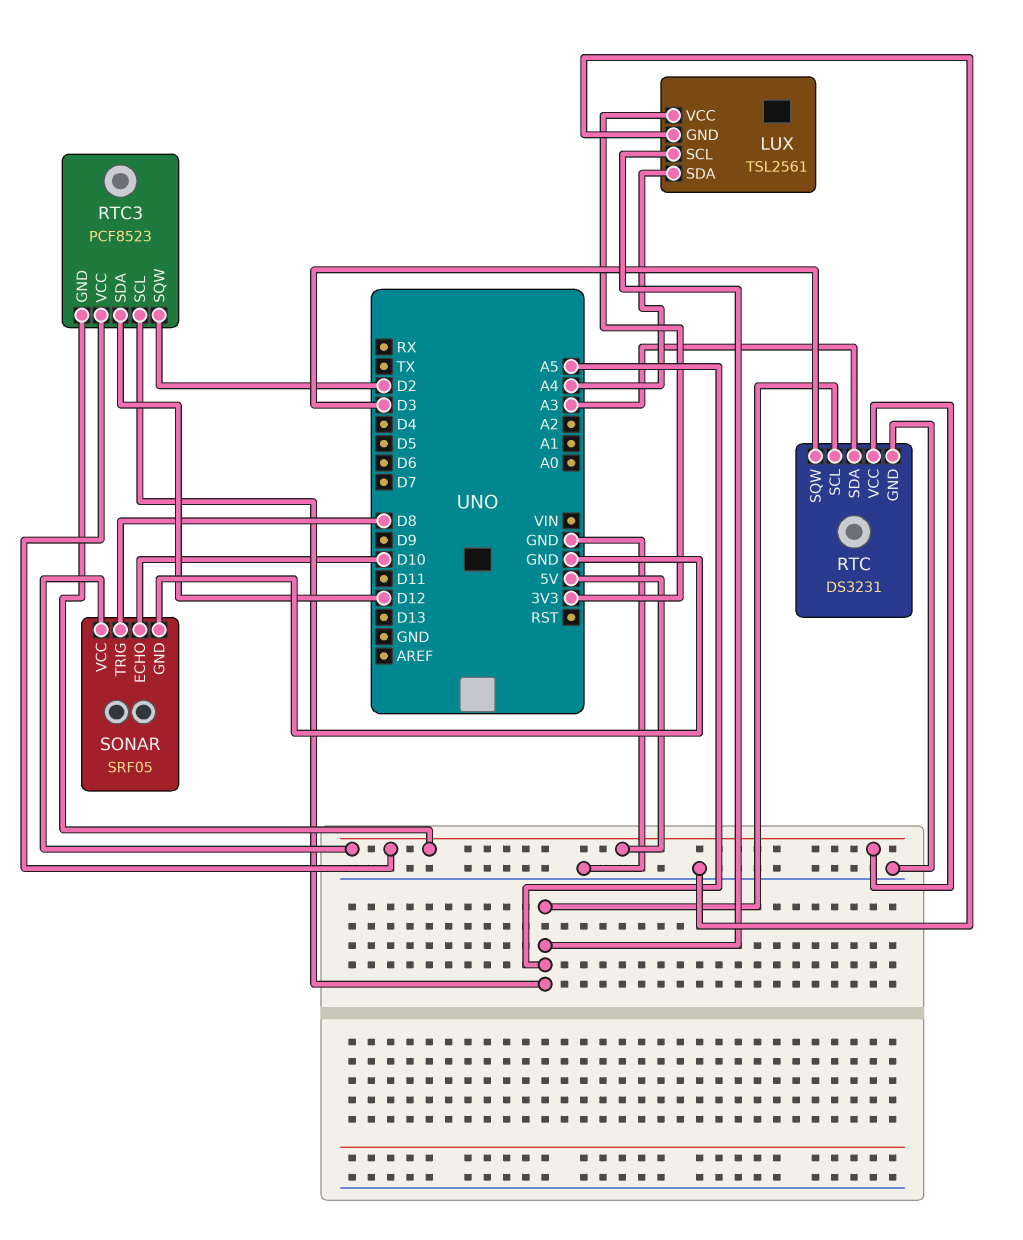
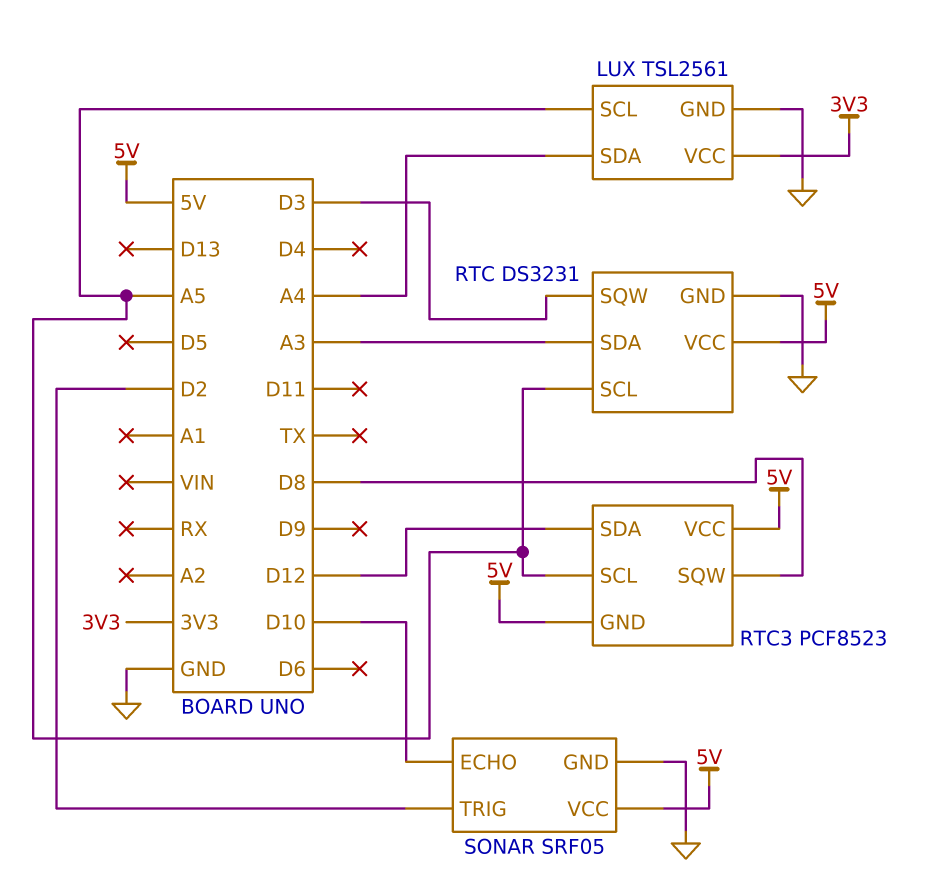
RTC3 pin SQW: D2 -> D8
SONAR pin TRIG: D8 -> D2

